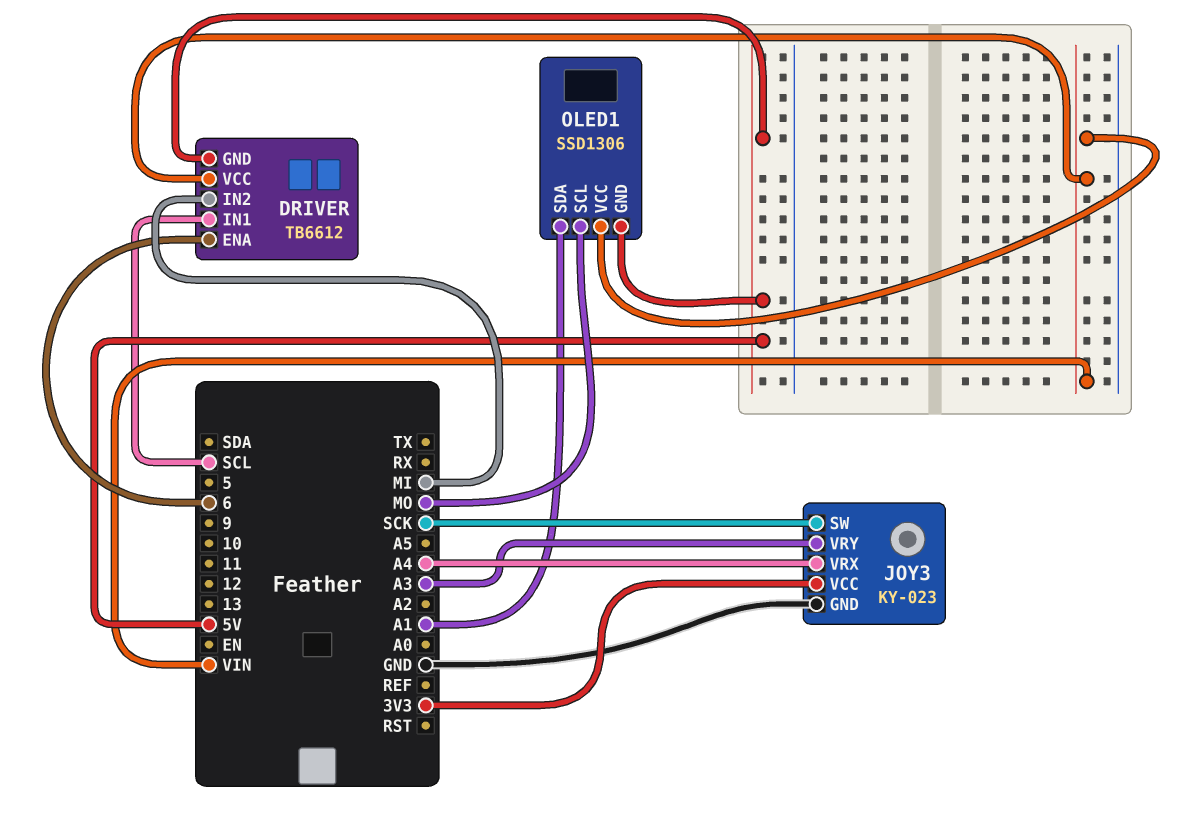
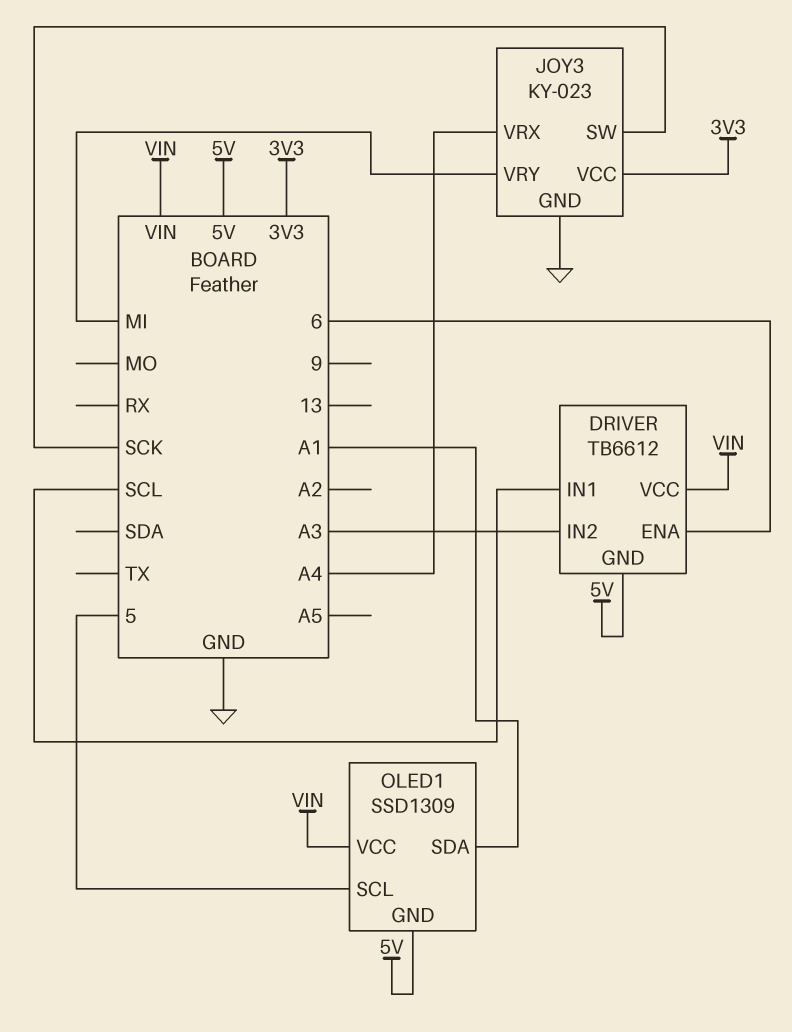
DRIVER pin IN2: MI -> A3
JOY3 pin VRY: A3 -> MI
OLED1: SSD1306 -> SSD1309
OLED1 pin SCL: MO -> 5

